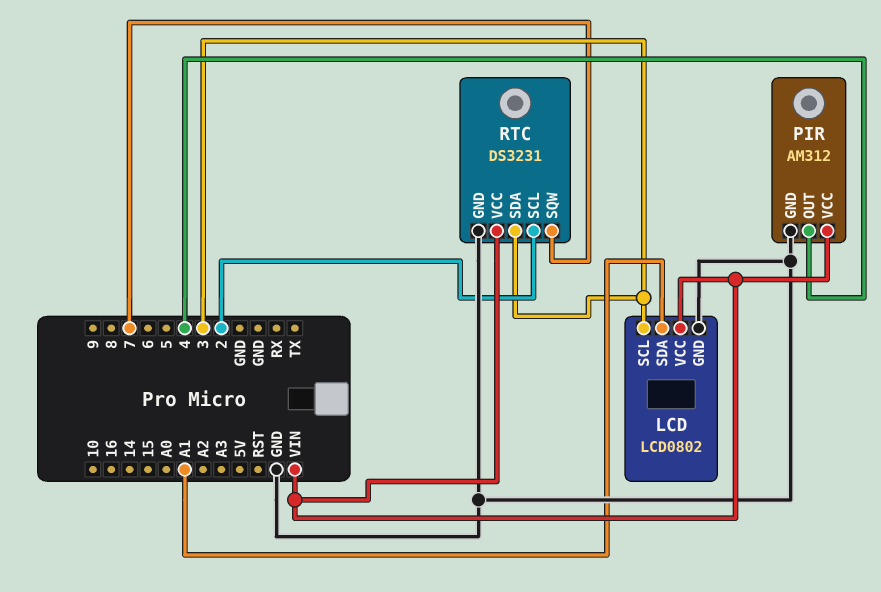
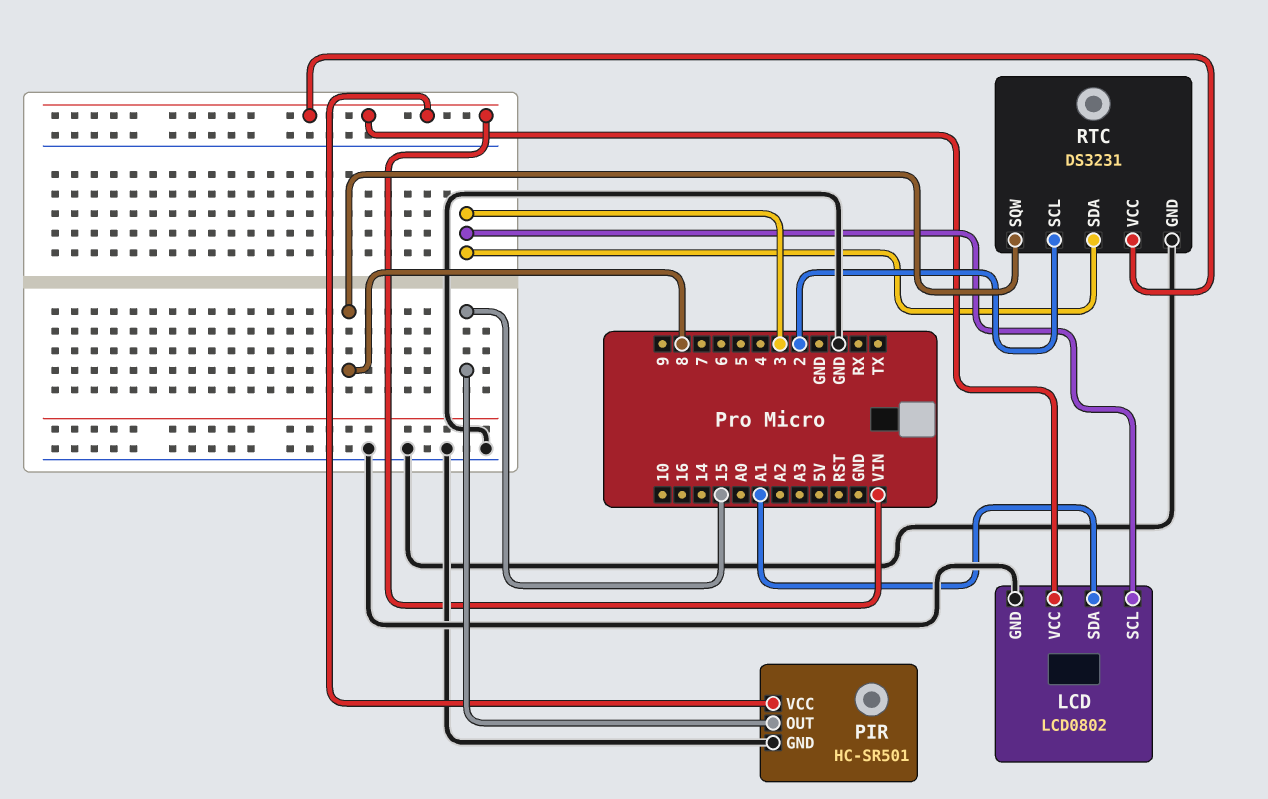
PIR: AM312 -> HC-SR501
PIR pin OUT: 4 -> 15
RTC pin SQW: 7 -> 8

